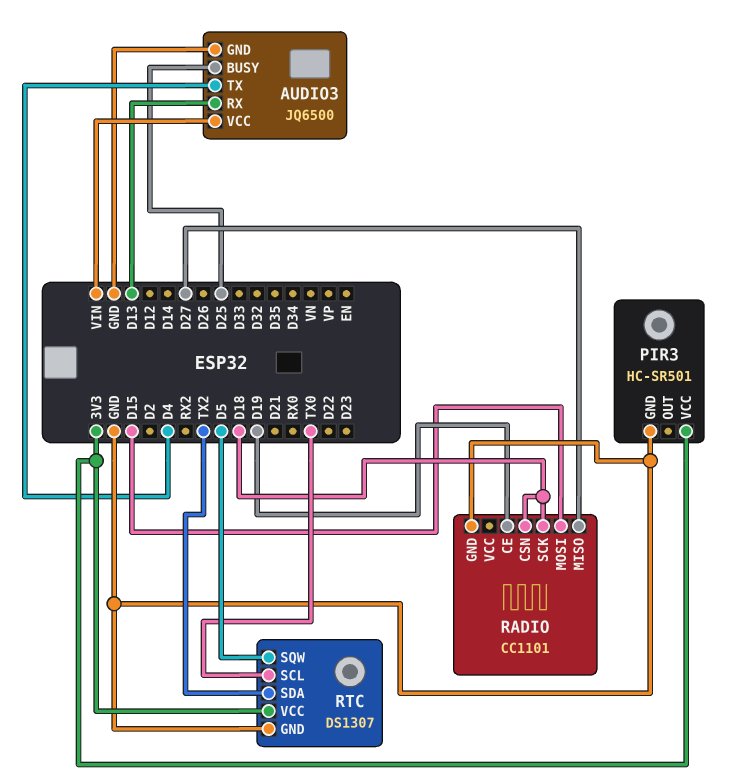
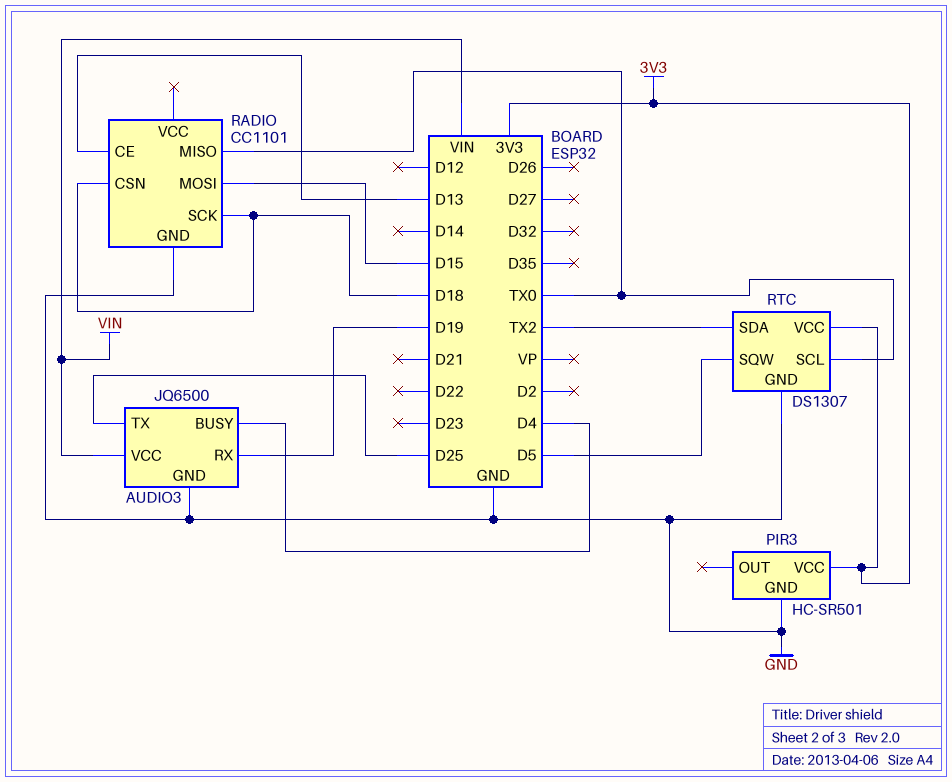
AUDIO3 pin BUSY: D25 -> D4
AUDIO3 pin RX: D13 -> D19
AUDIO3 pin TX: D4 -> D25
RADIO pin CE: D19 -> D13
RADIO pin MISO: D27 -> TX0

